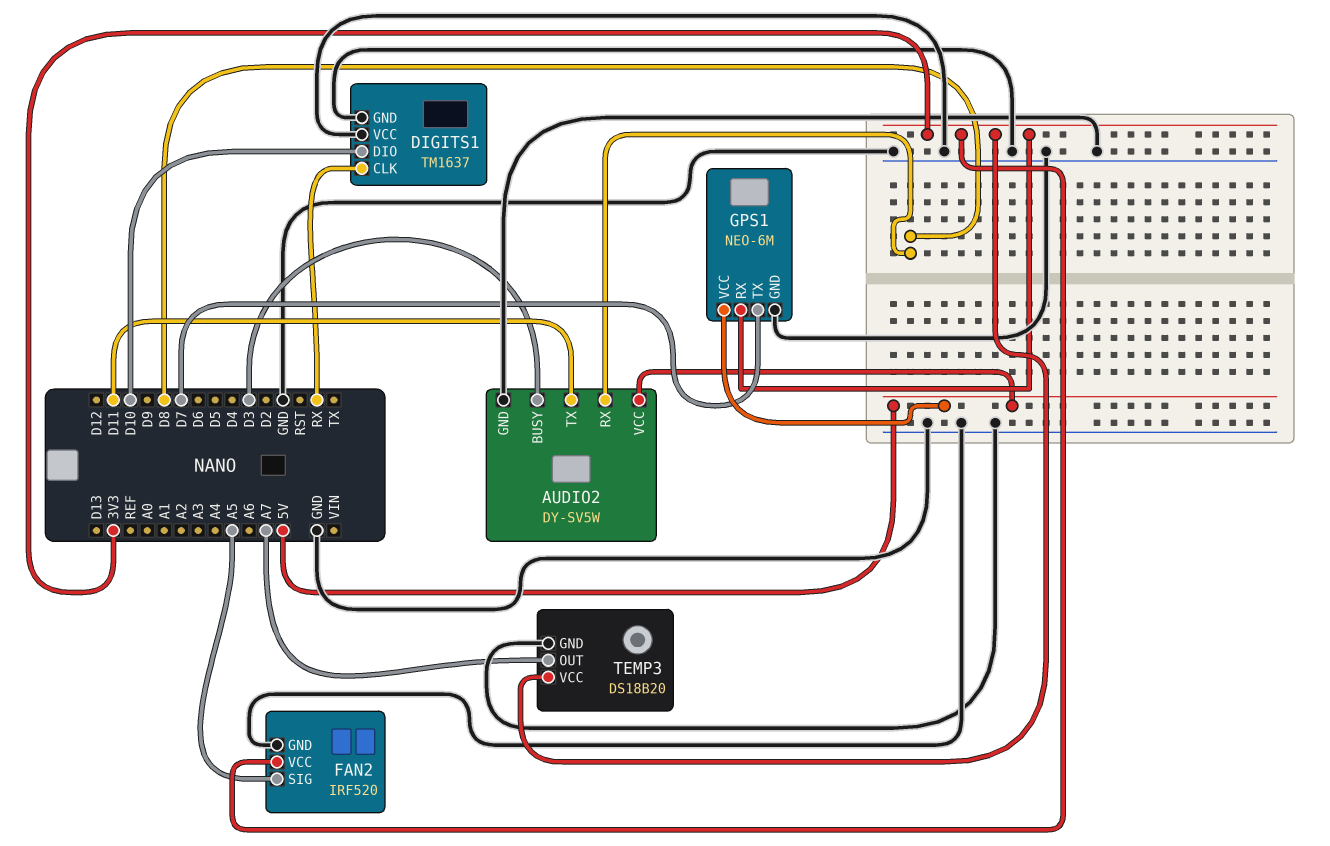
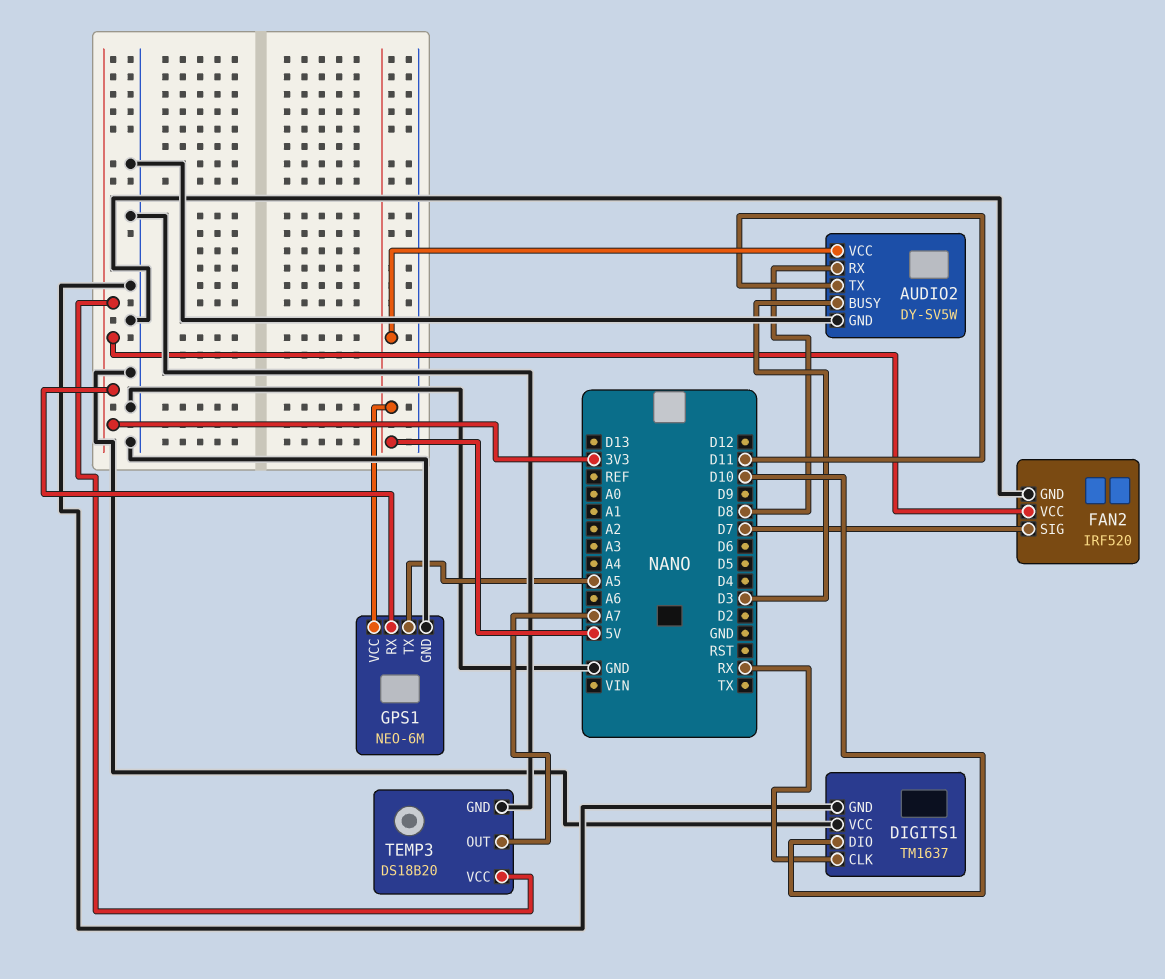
FAN2 pin SIG: A5 -> D7
GPS1 pin TX: D7 -> A5

